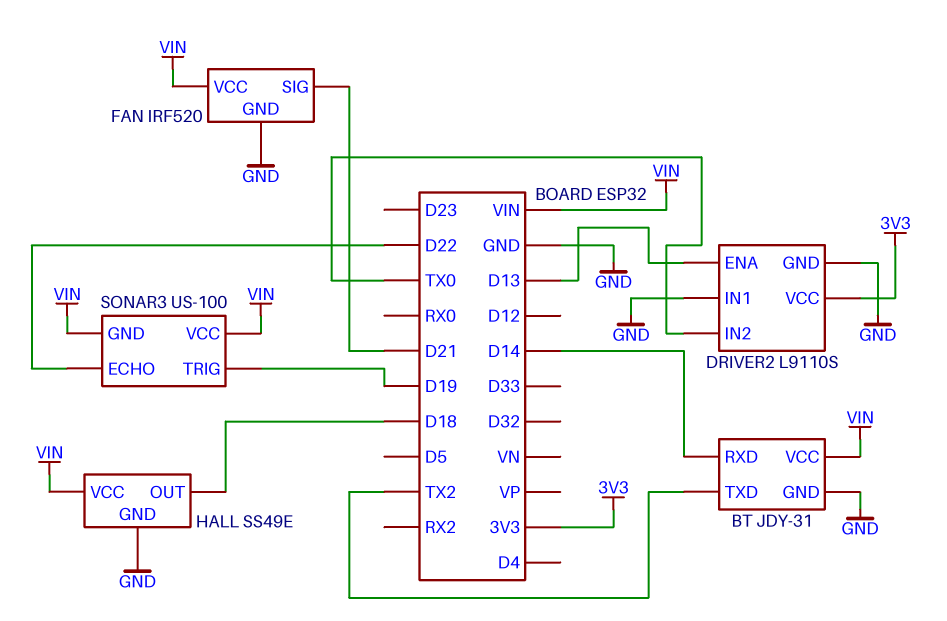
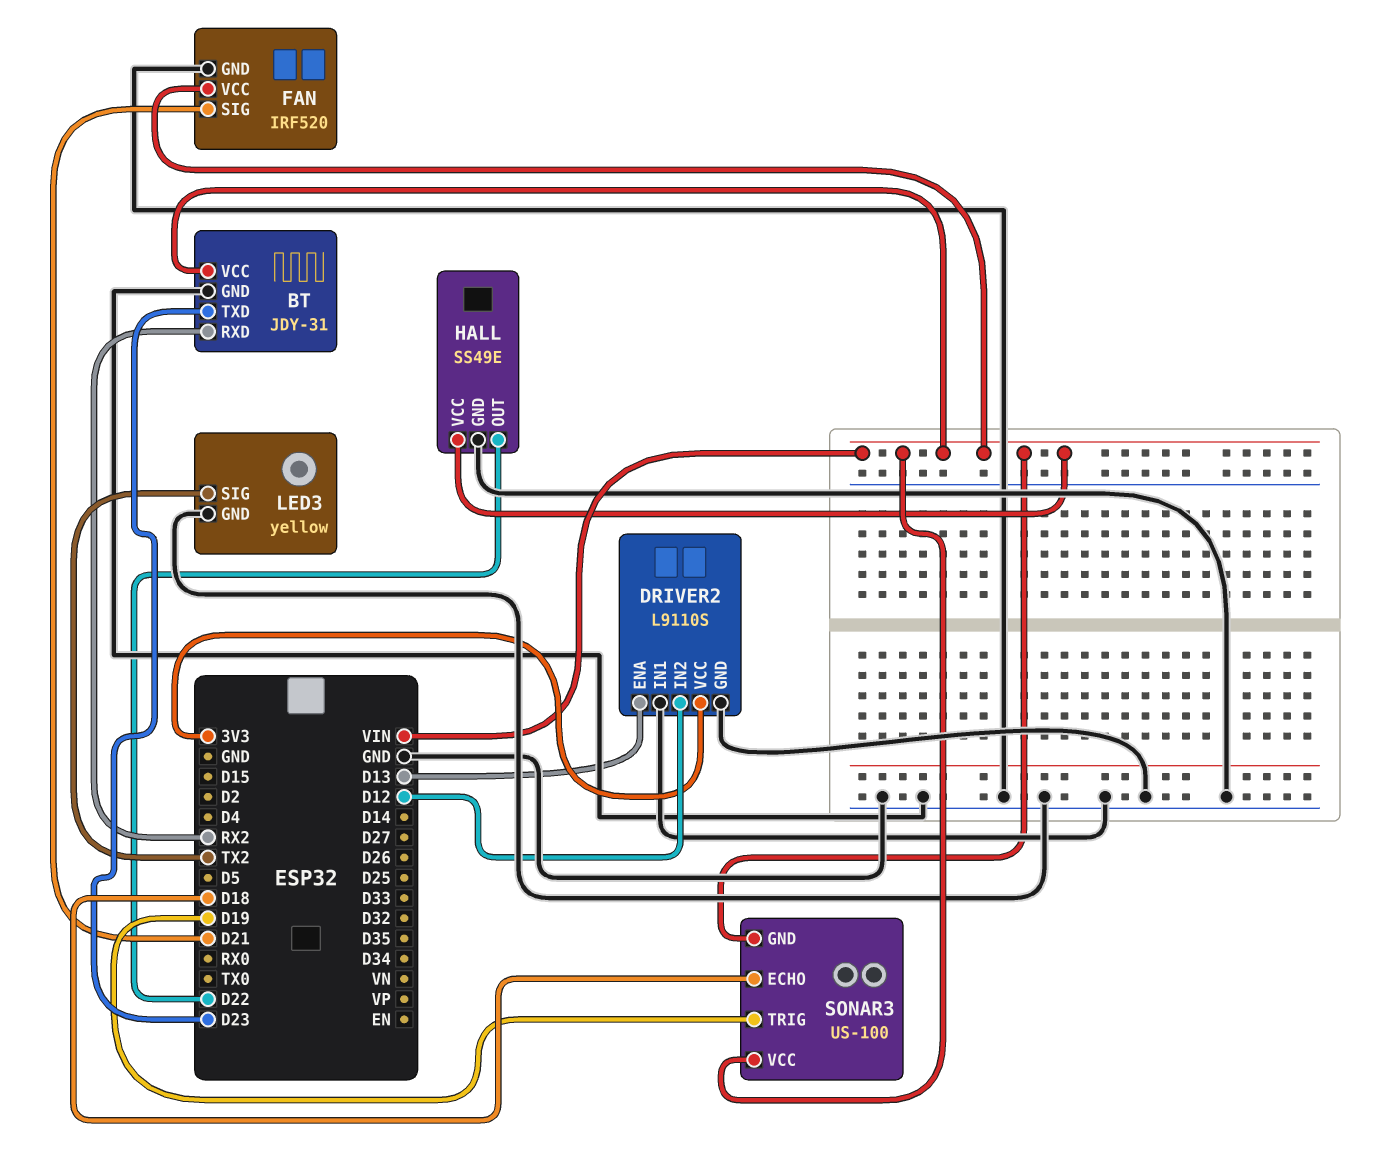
BT pin RXD: D14 -> RX2
BT pin TXD: TX2 -> D23
DRIVER2 pin IN2: TX0 -> D12
HALL pin OUT: D18 -> D22
LED3: none -> yellow
LED3 pin GND: none -> GND
LED3 pin SIG: none -> TX2
SONAR3 pin ECHO: D22 -> D18

